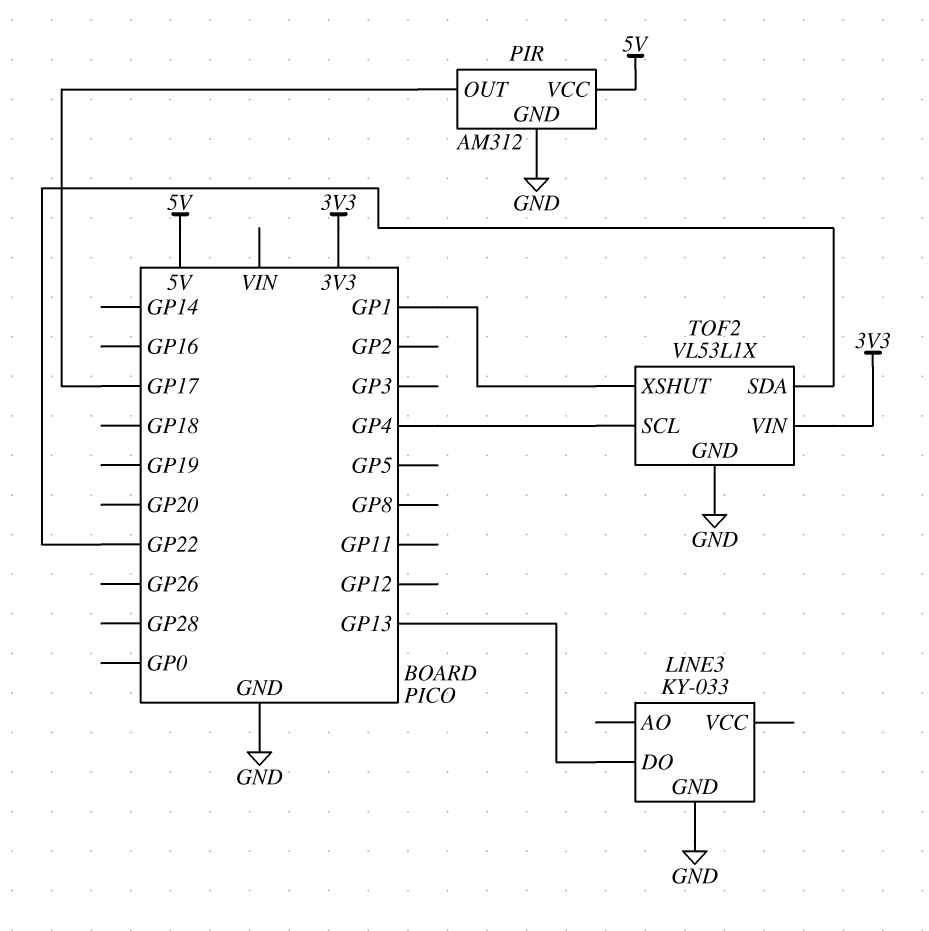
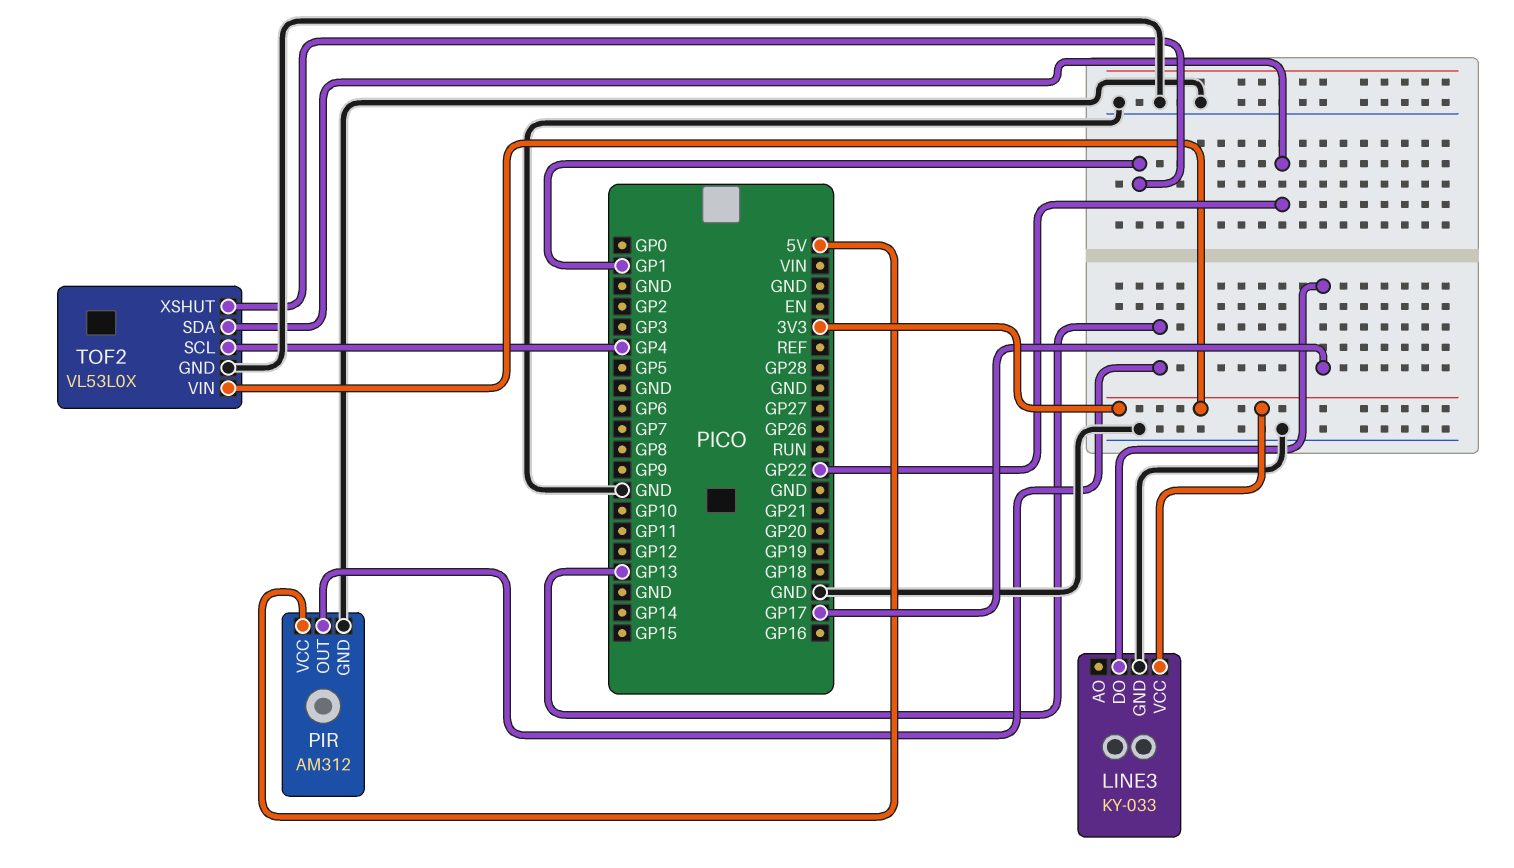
LINE3 pin DO: GP13 -> GP17
LINE3 pin VCC: none -> 3V3
PIR pin OUT: GP17 -> GP13
TOF2: VL53L1X -> VL53L0X

